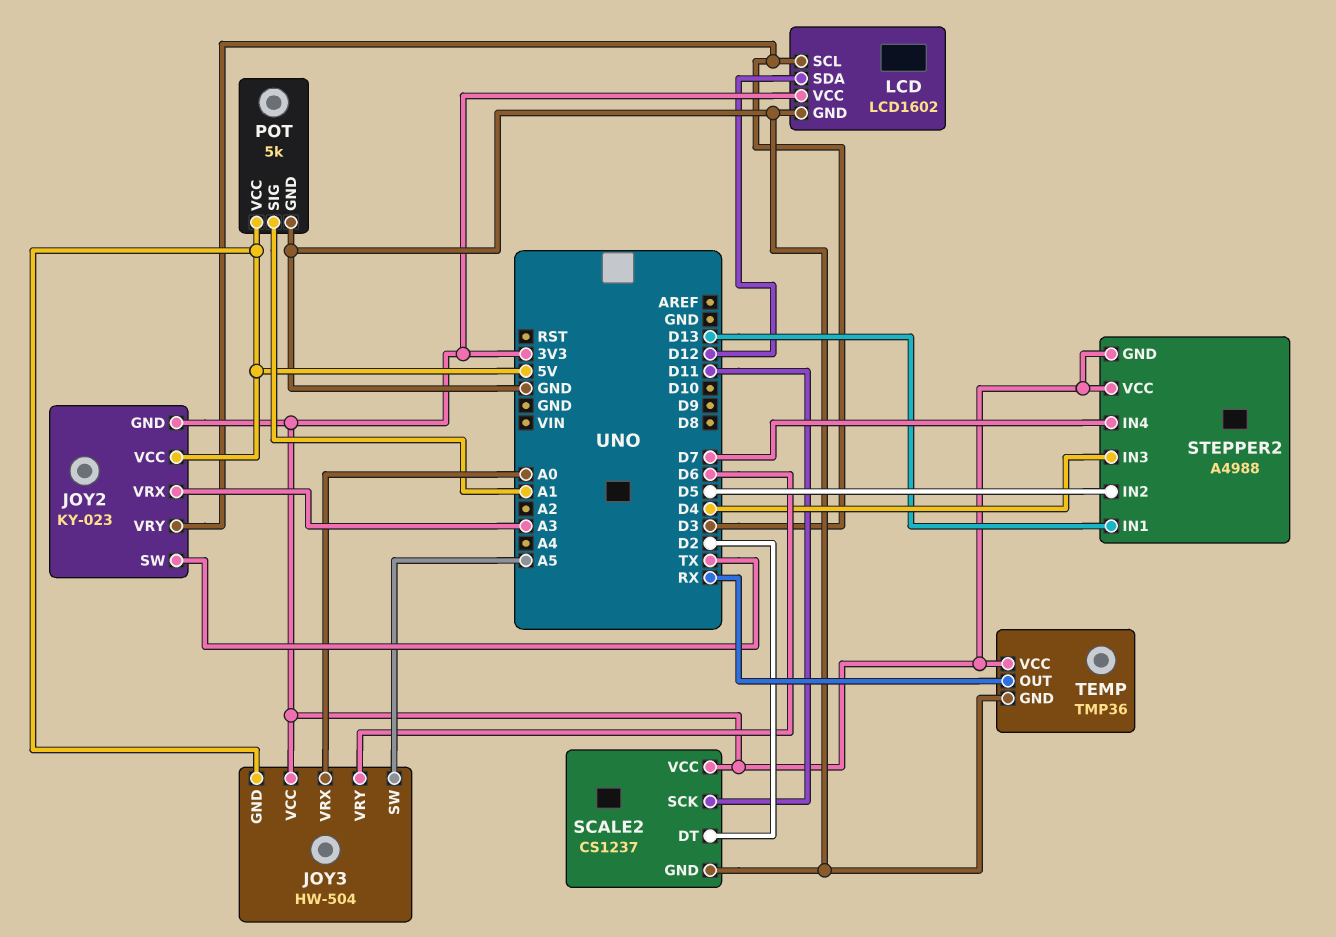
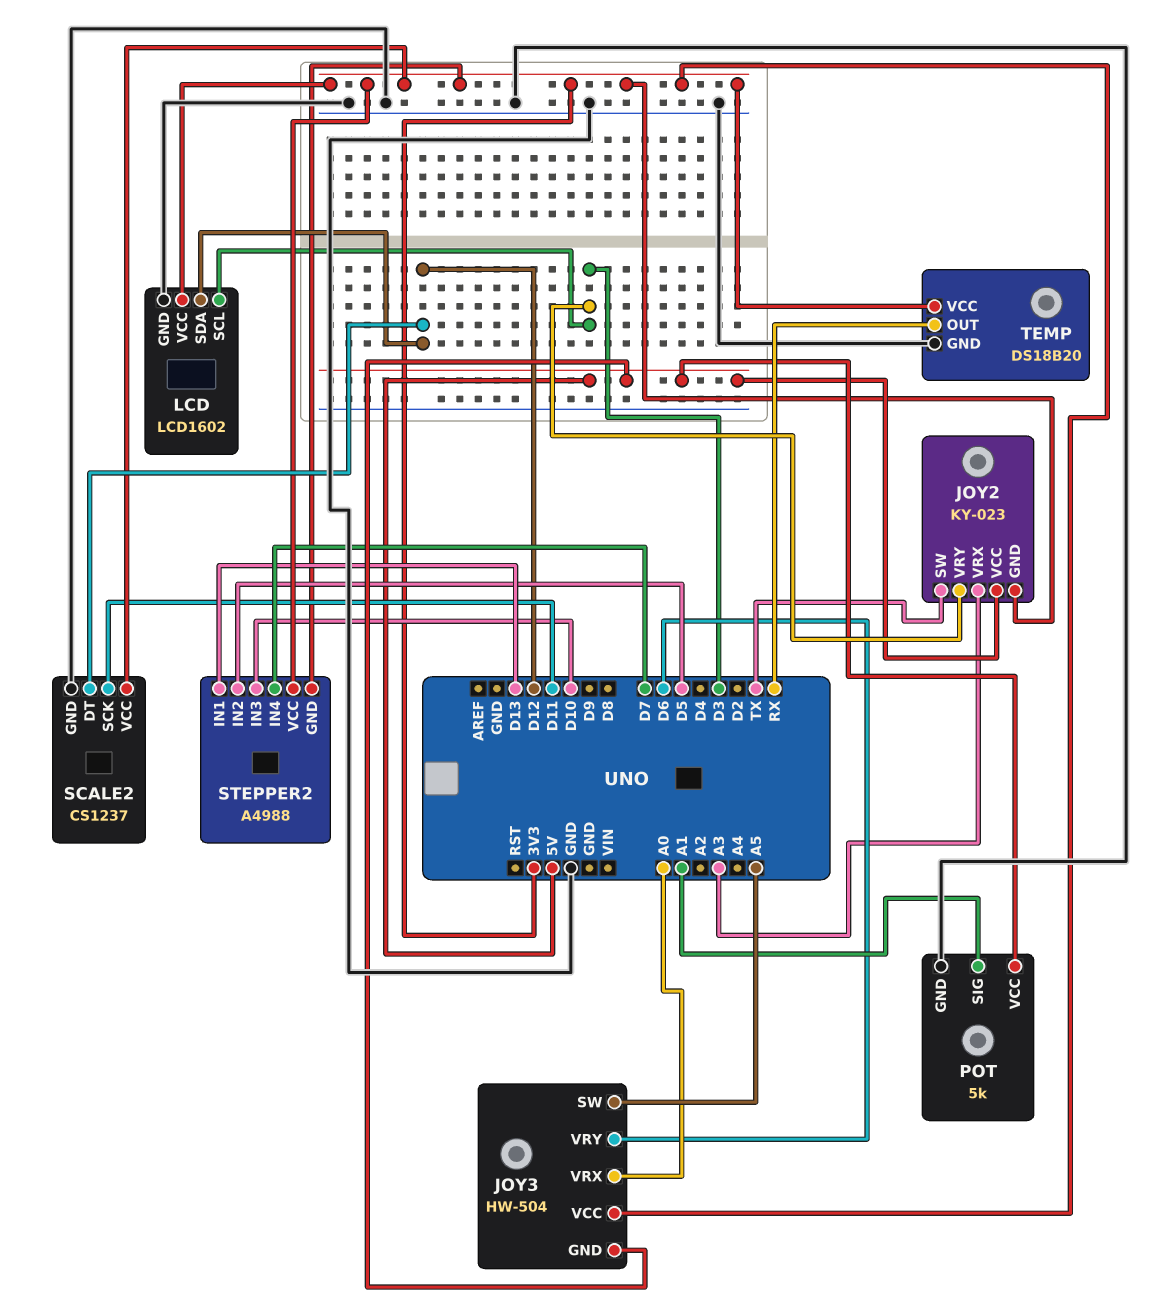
SCALE2 pin DT: D2 -> D12
STEPPER2 pin IN3: D4 -> D10
TEMP: TMP36 -> DS18B20

